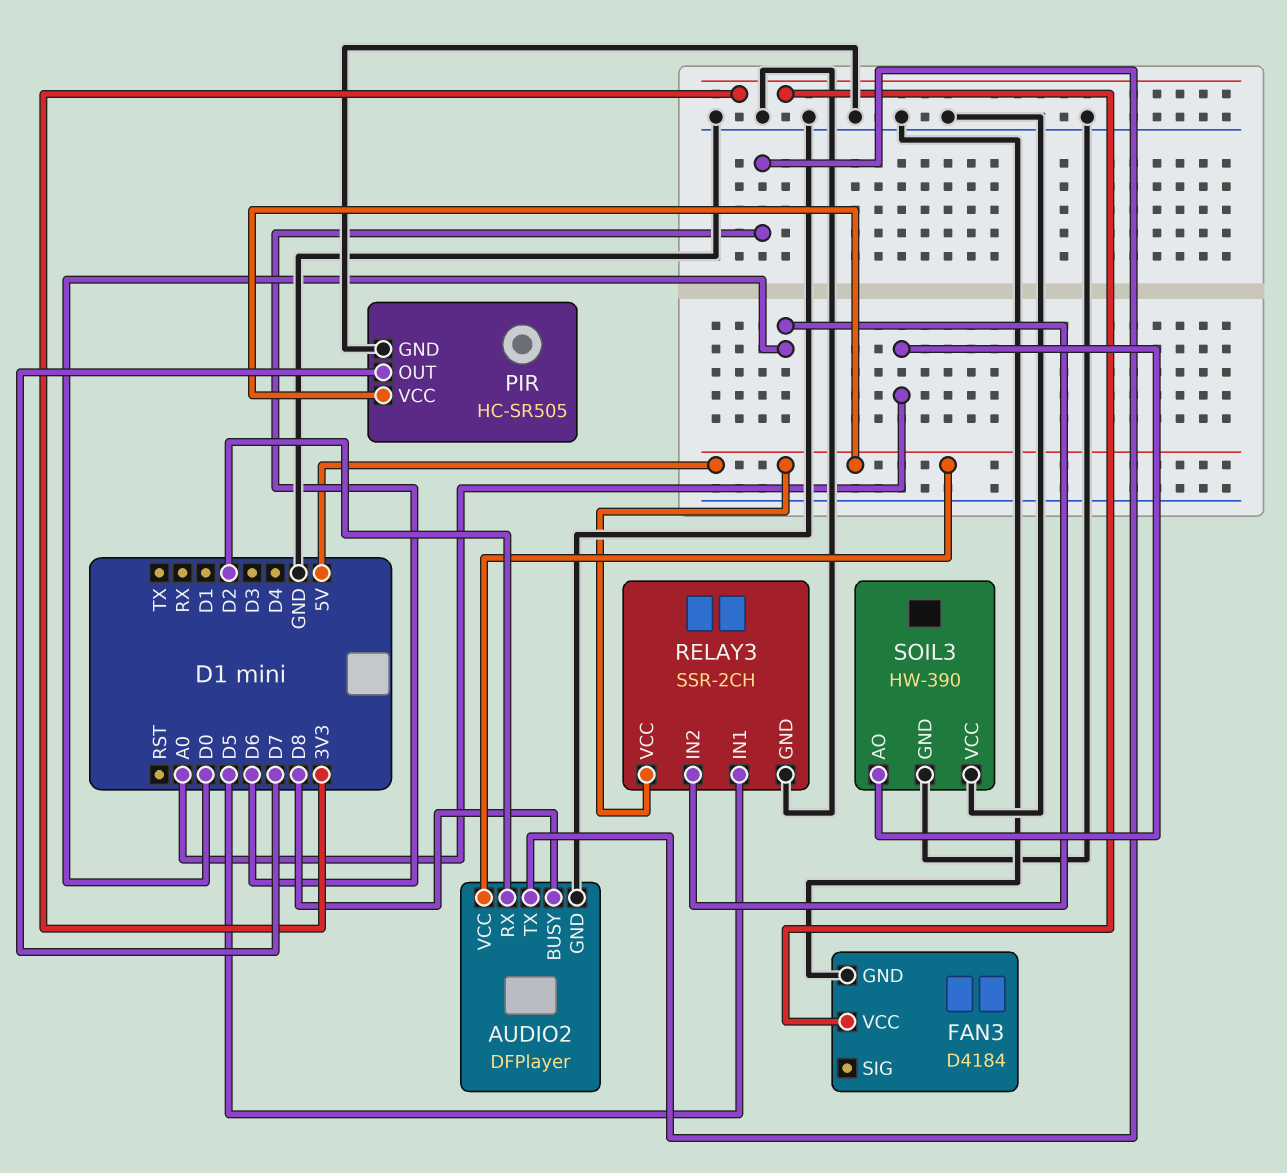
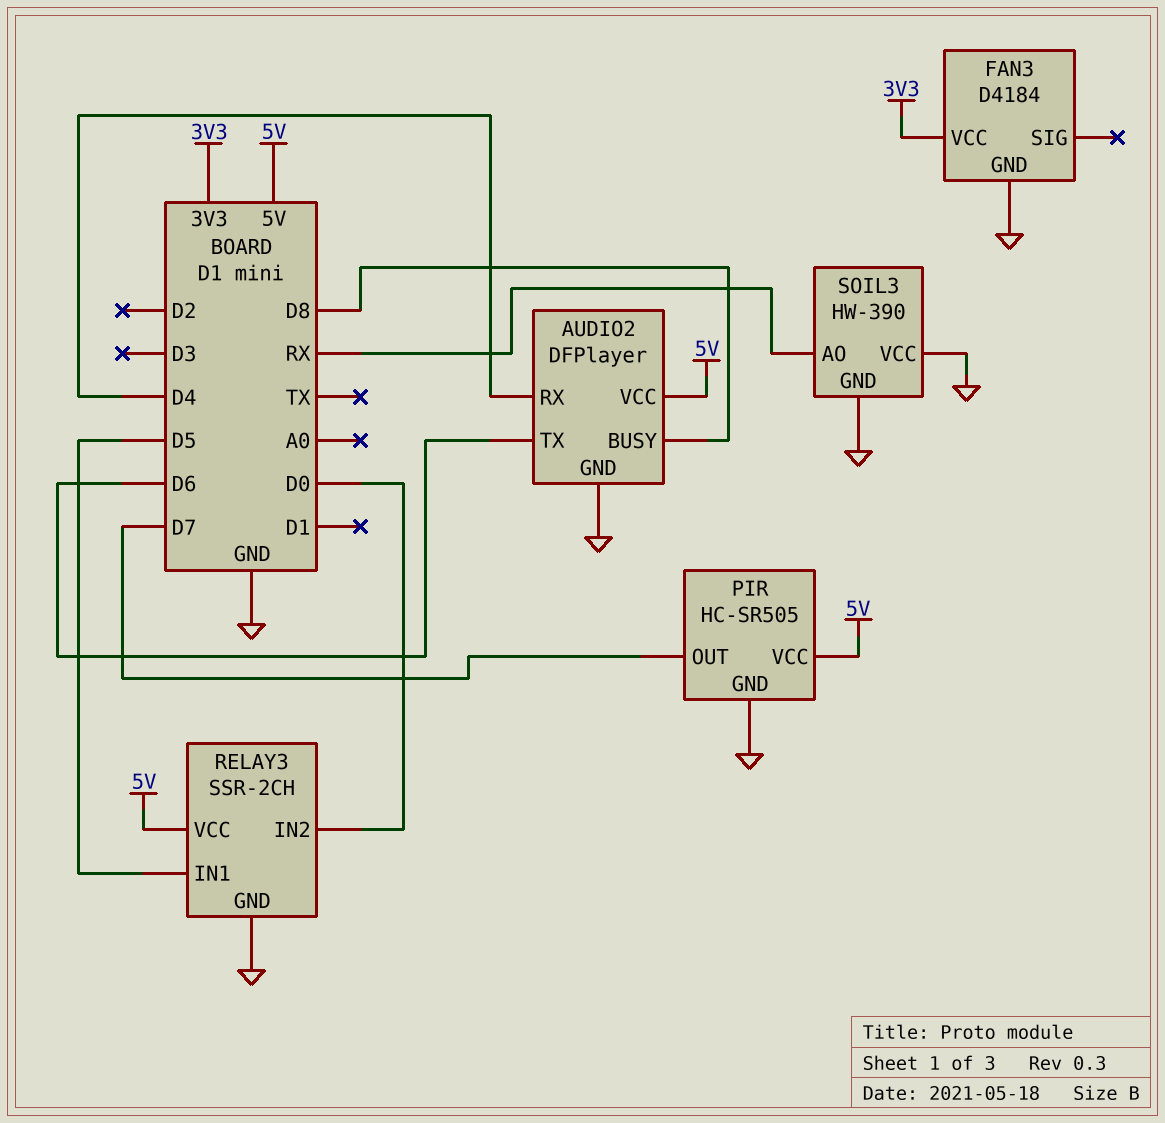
AUDIO2 pin RX: D2 -> D4
SOIL3 pin AO: A0 -> RX

